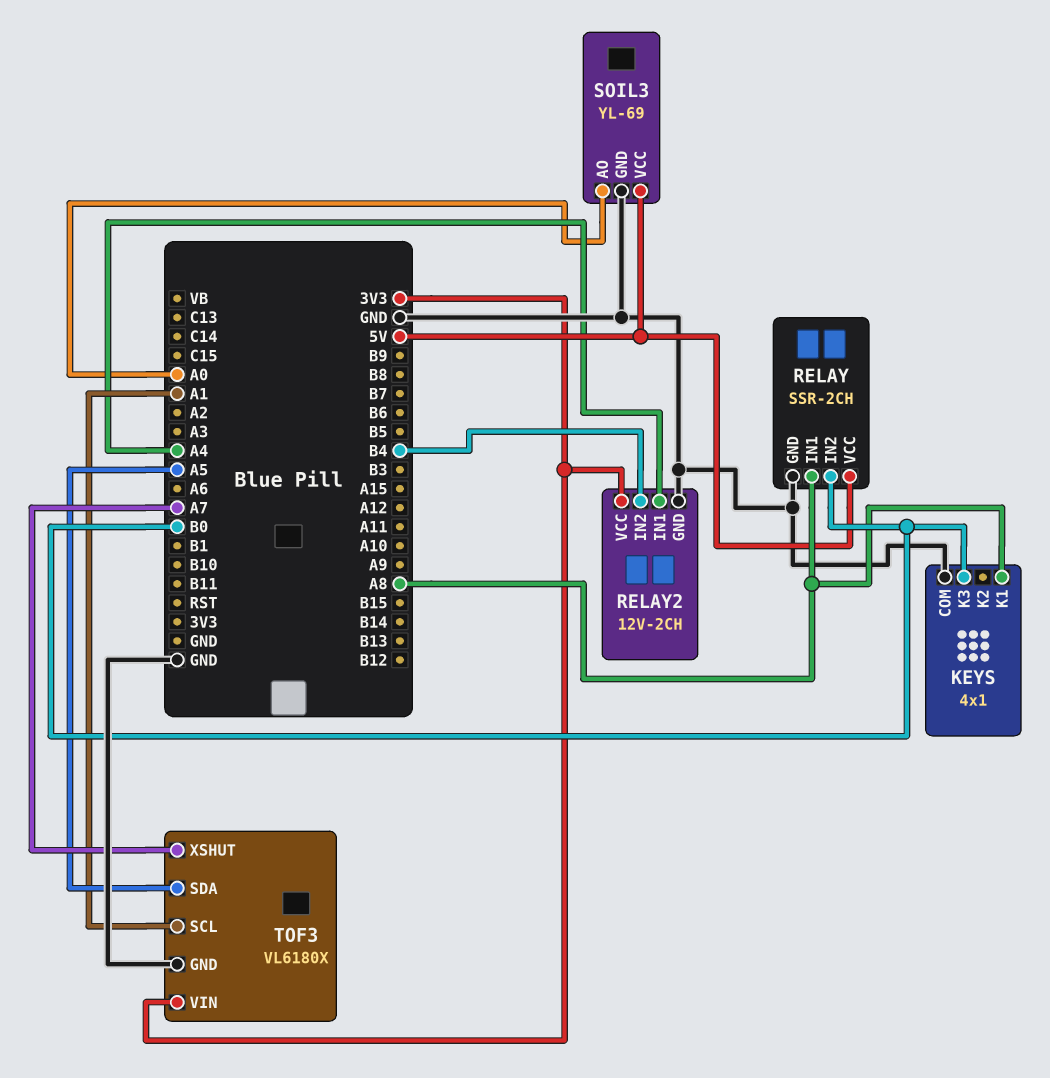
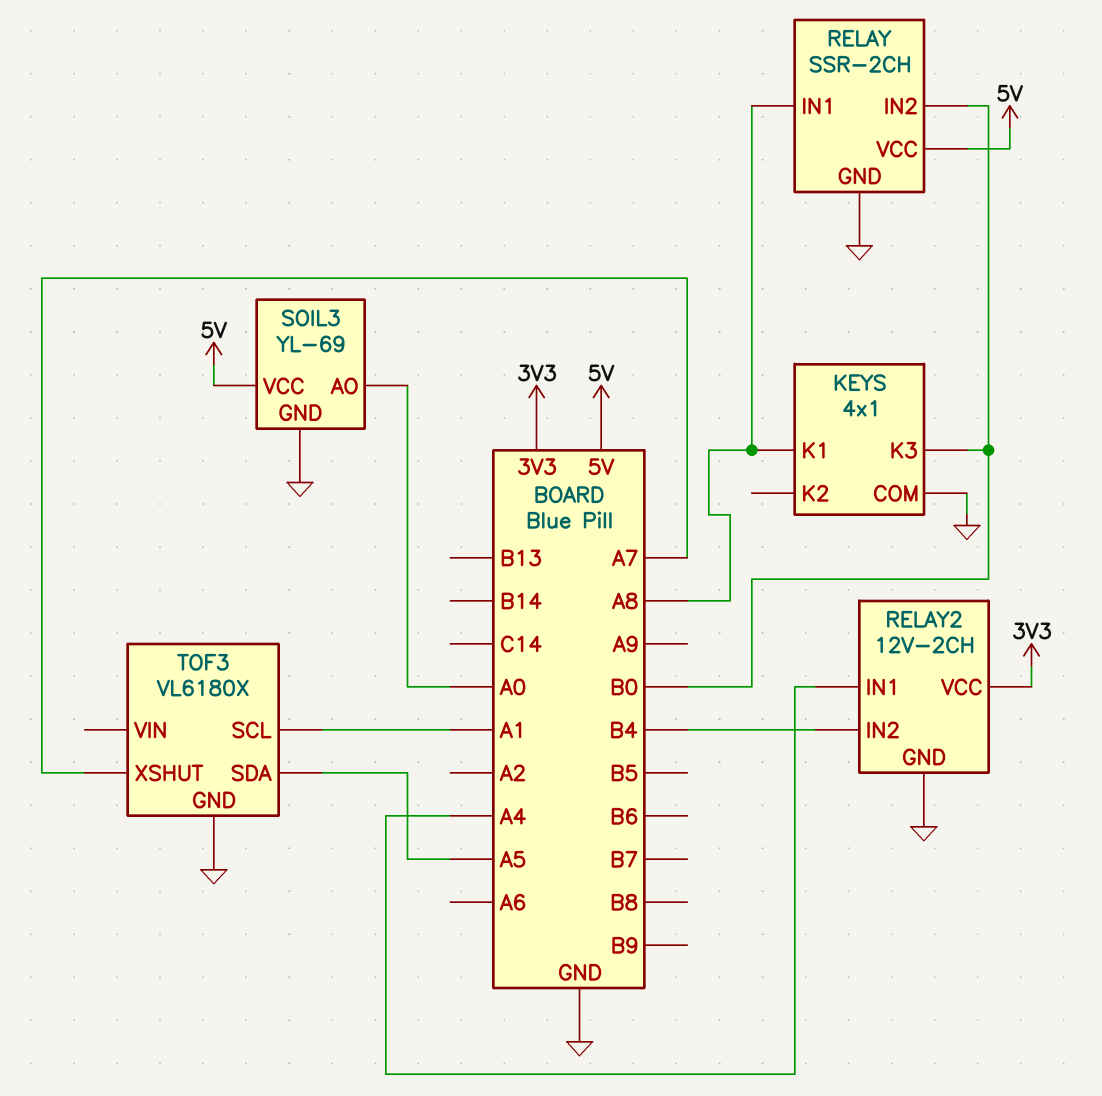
TOF3 pin VIN: 3V3 -> none

